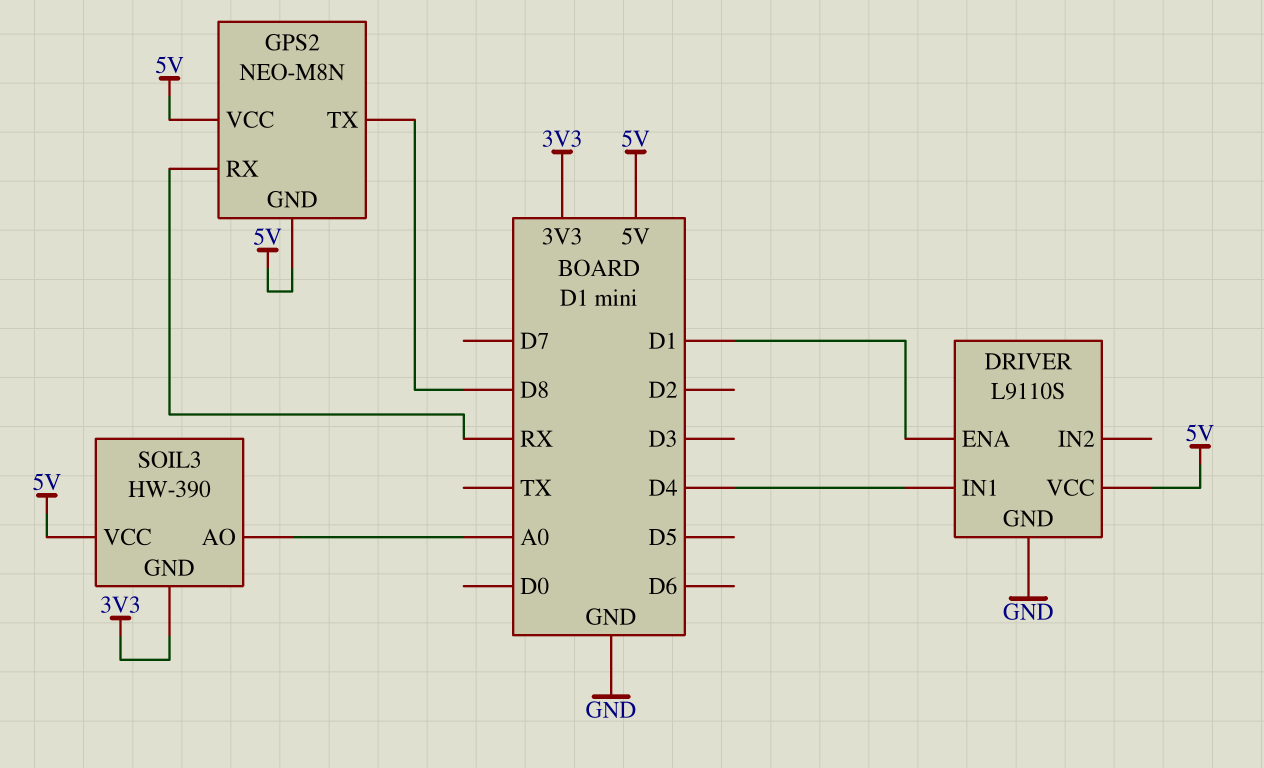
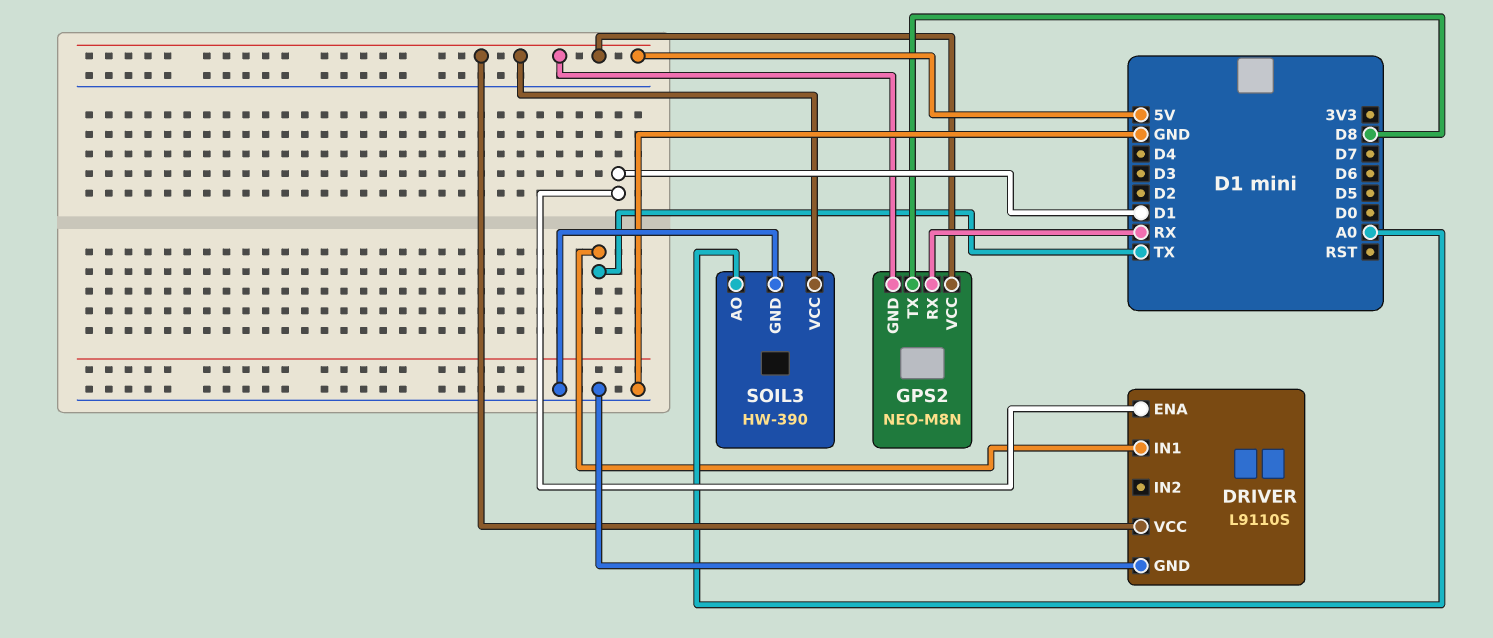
DRIVER pin IN1: D4 -> TX
SOIL3 pin GND: 3V3 -> GND

